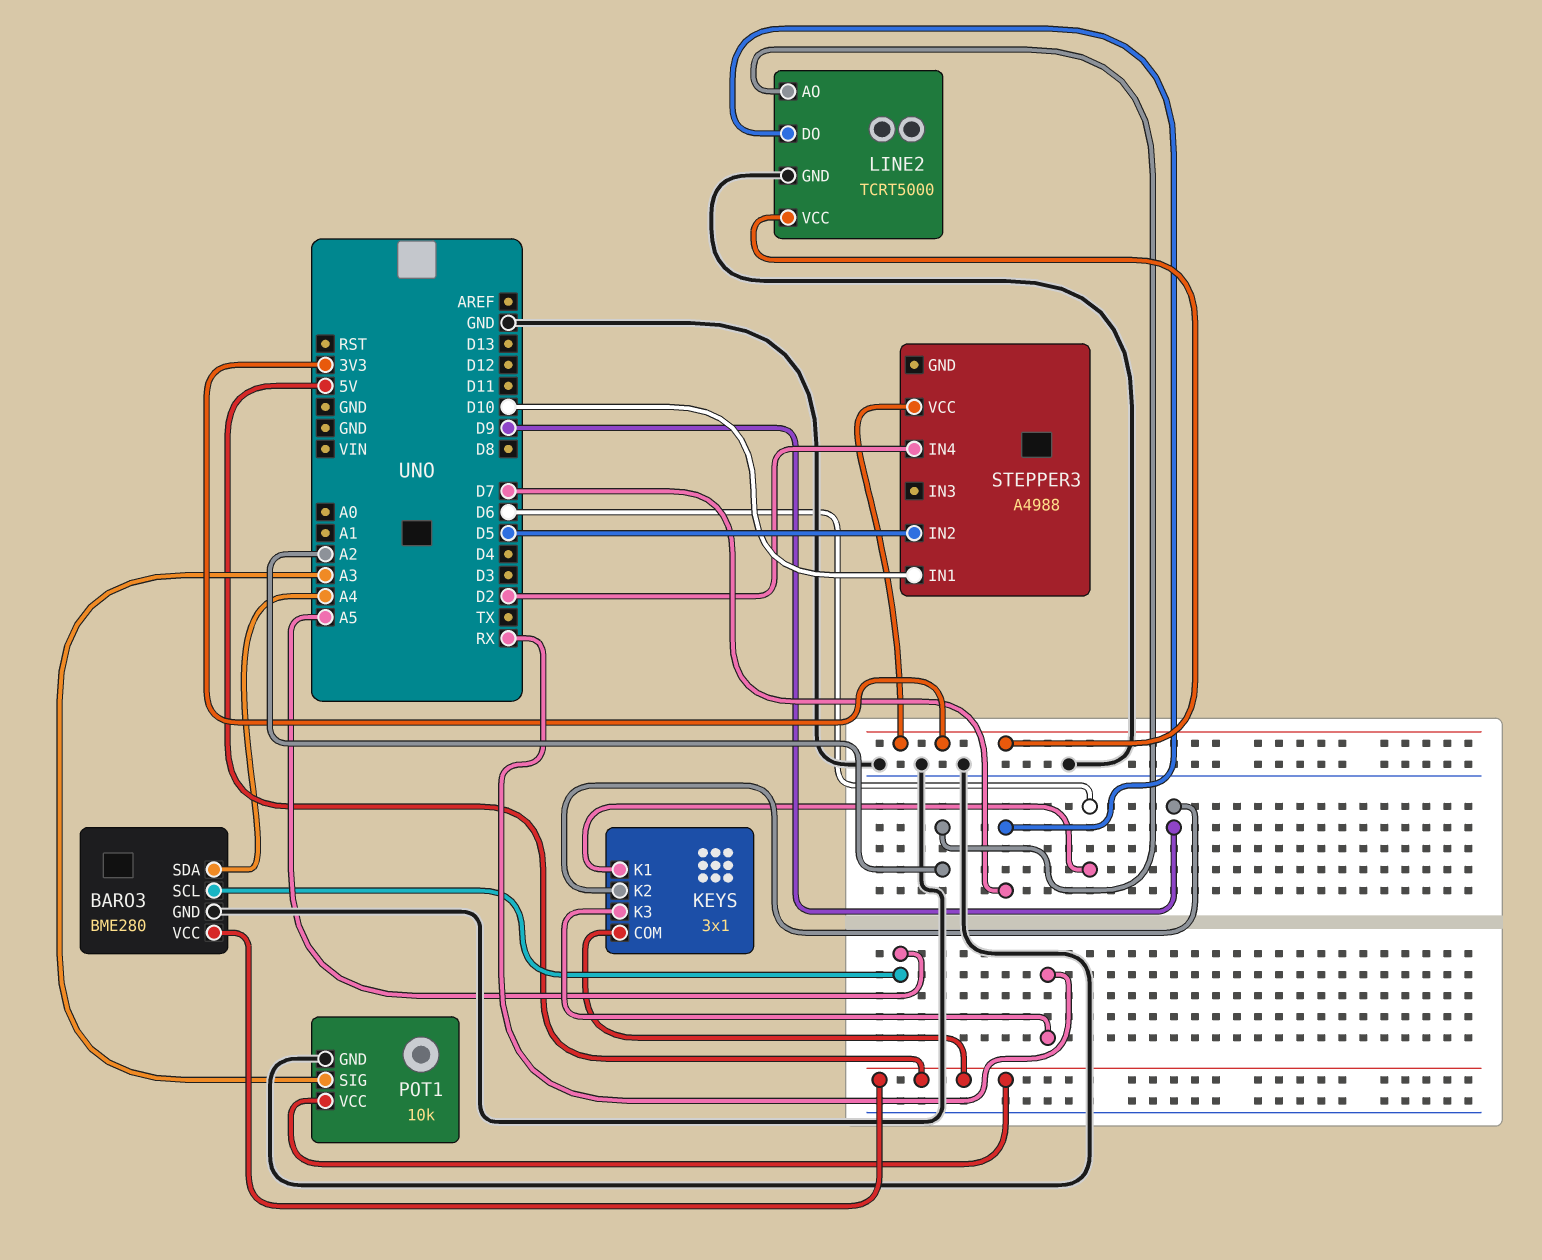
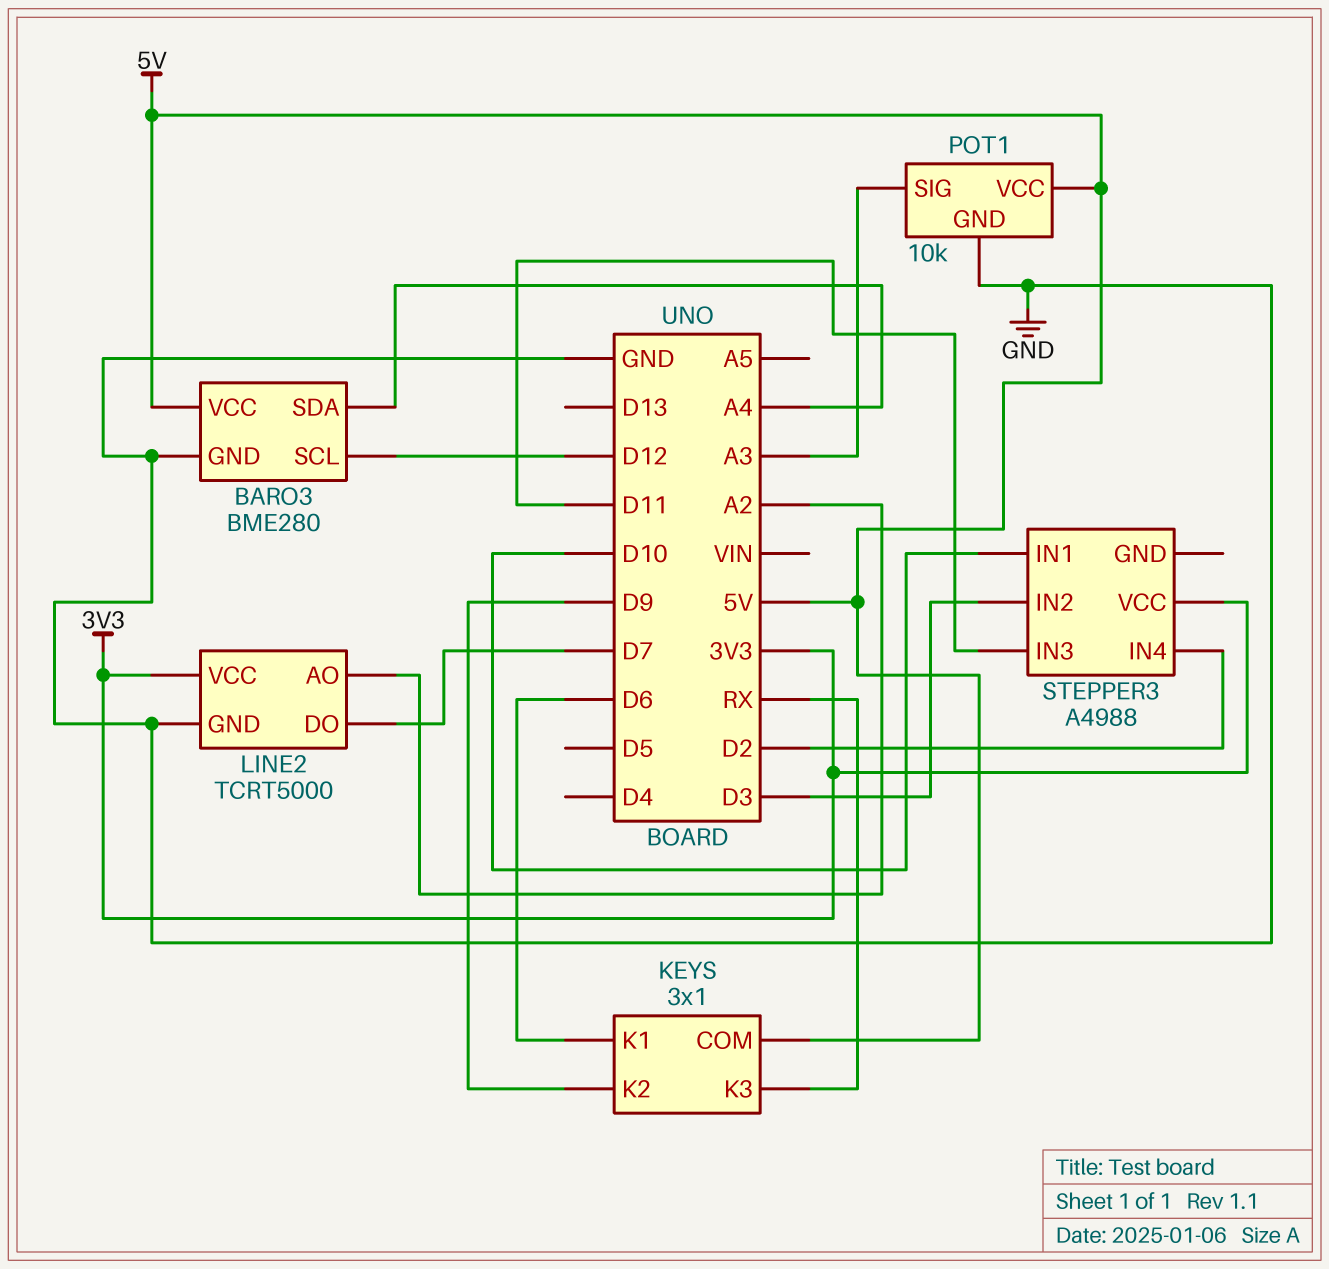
BARO3 pin SCL: A5 -> D12
STEPPER3 pin IN2: D5 -> D3
STEPPER3 pin IN3: none -> D11

